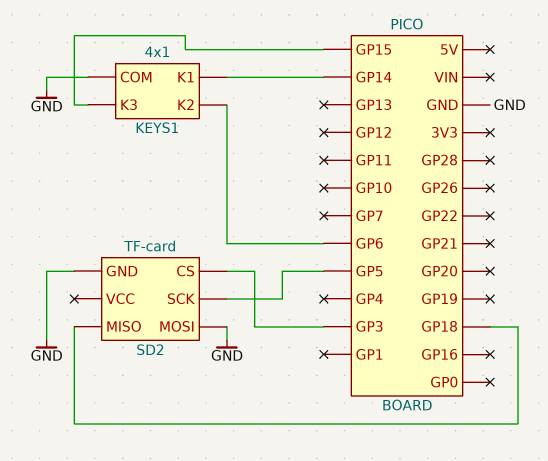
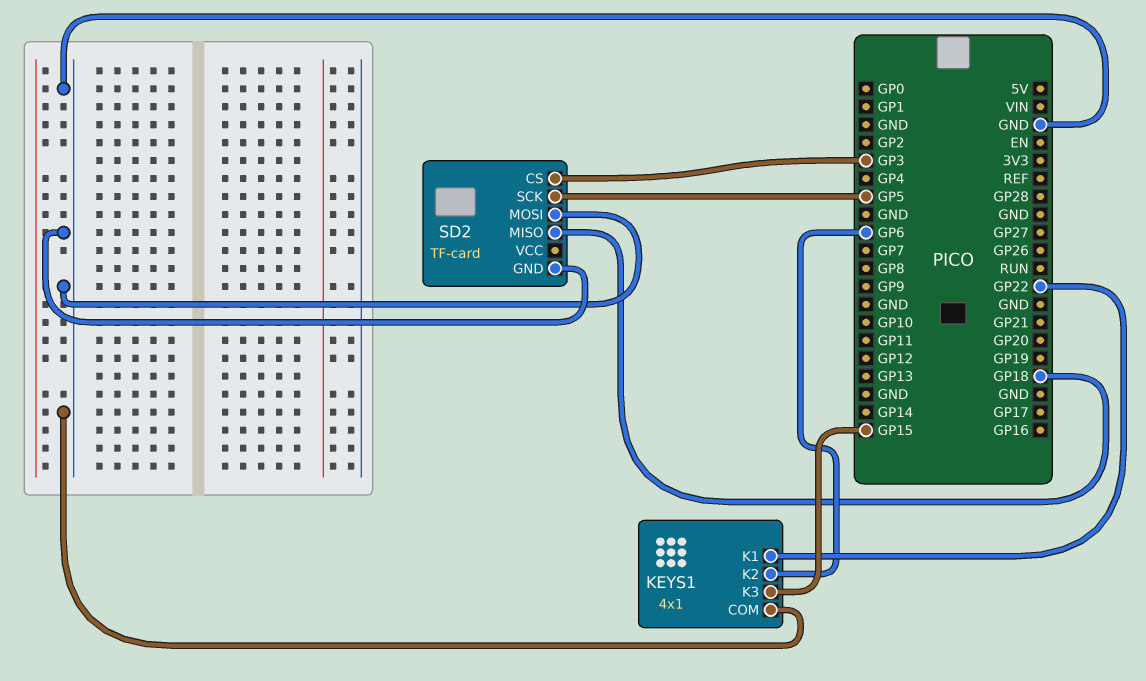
KEYS1 pin K1: GP14 -> GP22

